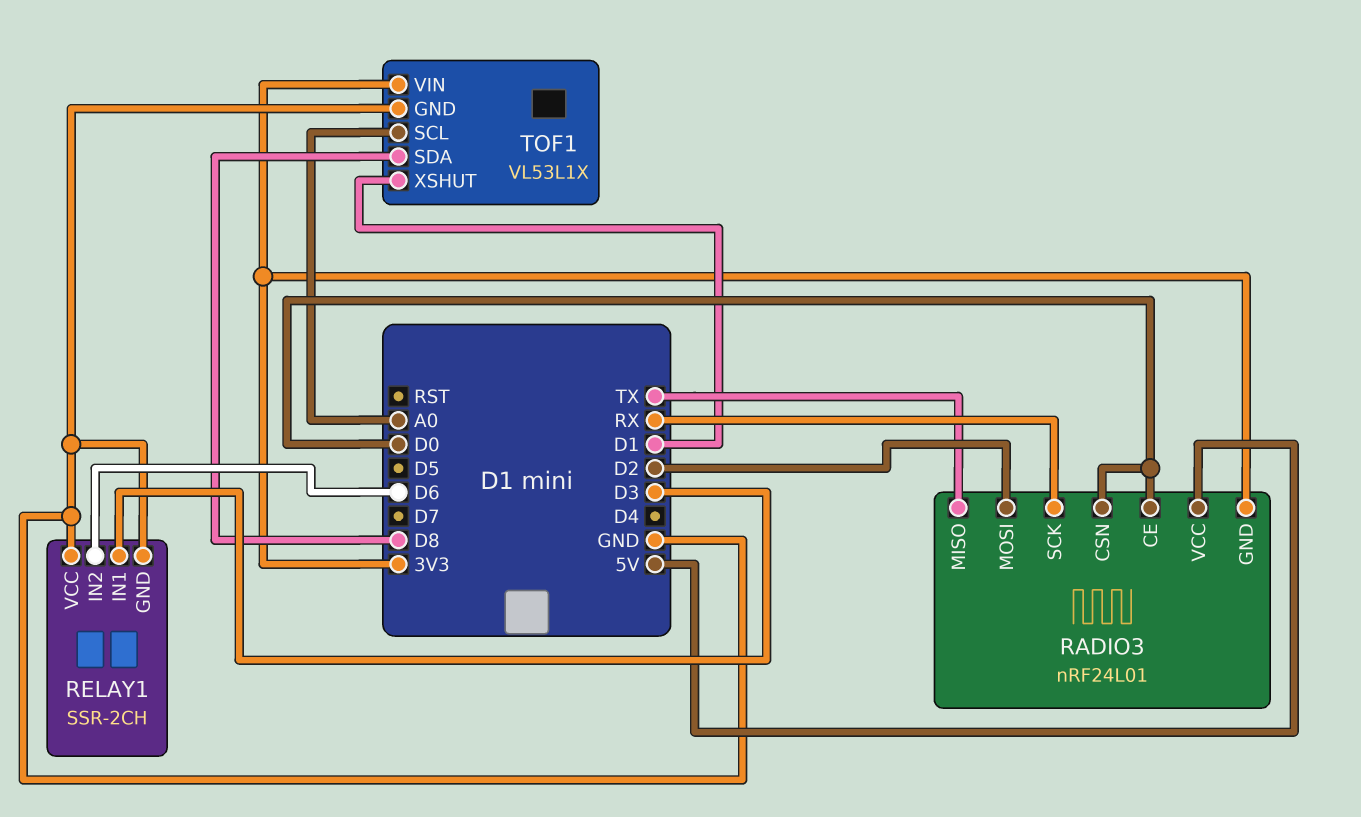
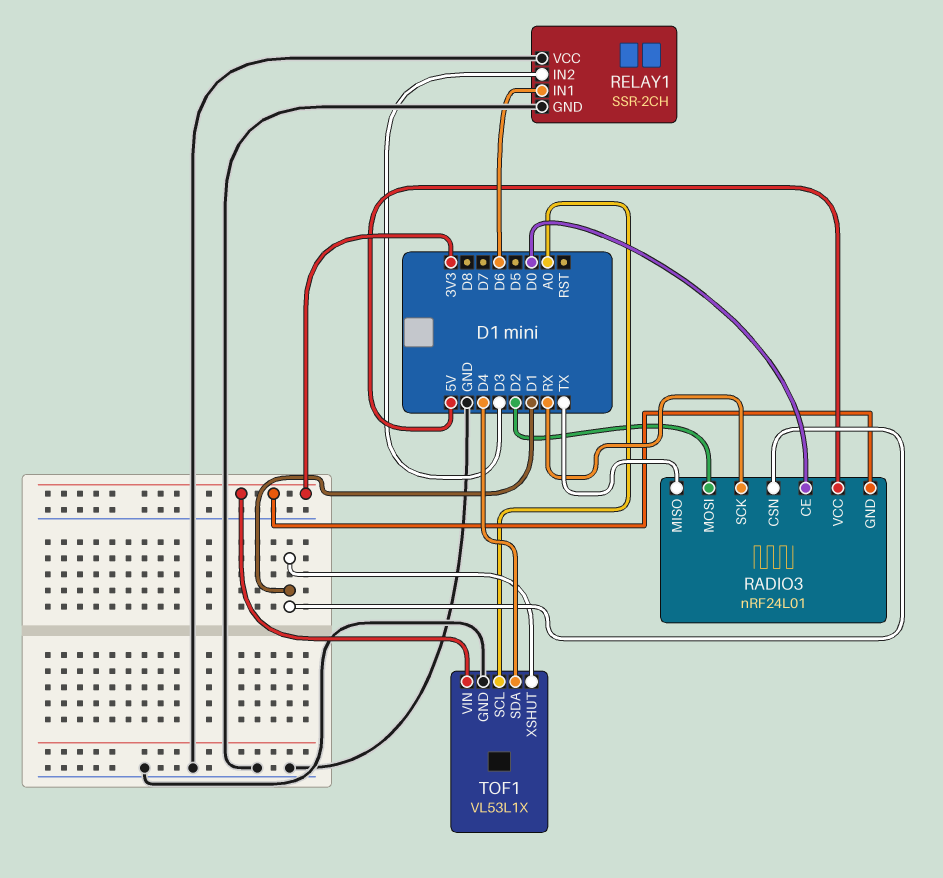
RADIO3 pin CSN: D0 -> D1
RELAY1 pin IN1: D3 -> D6
RELAY1 pin IN2: D6 -> D3
TOF1 pin SDA: D8 -> D4

